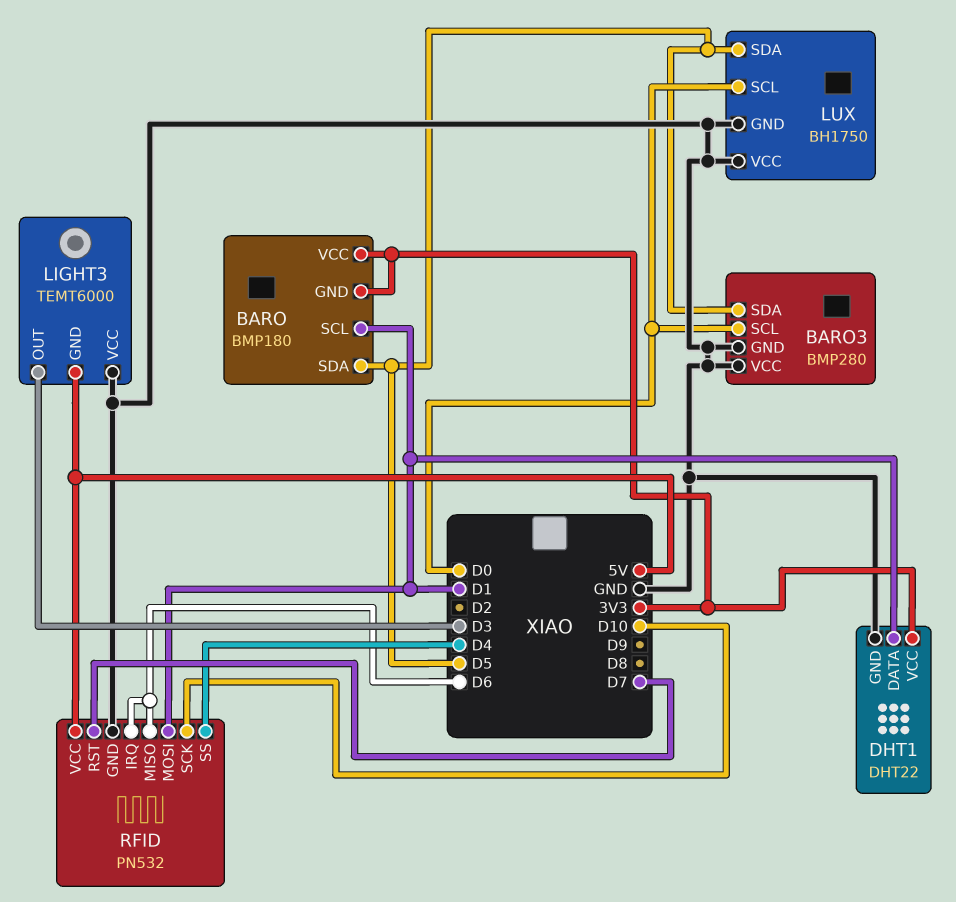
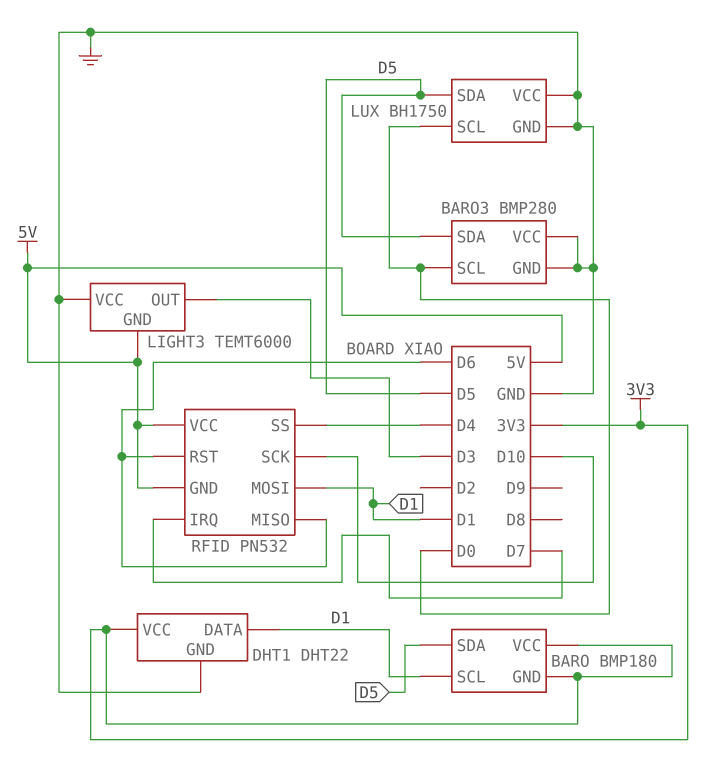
RFID pin GND: GND -> 5V
RFID pin IRQ: D6 -> D7
RFID pin RST: D7 -> D6

